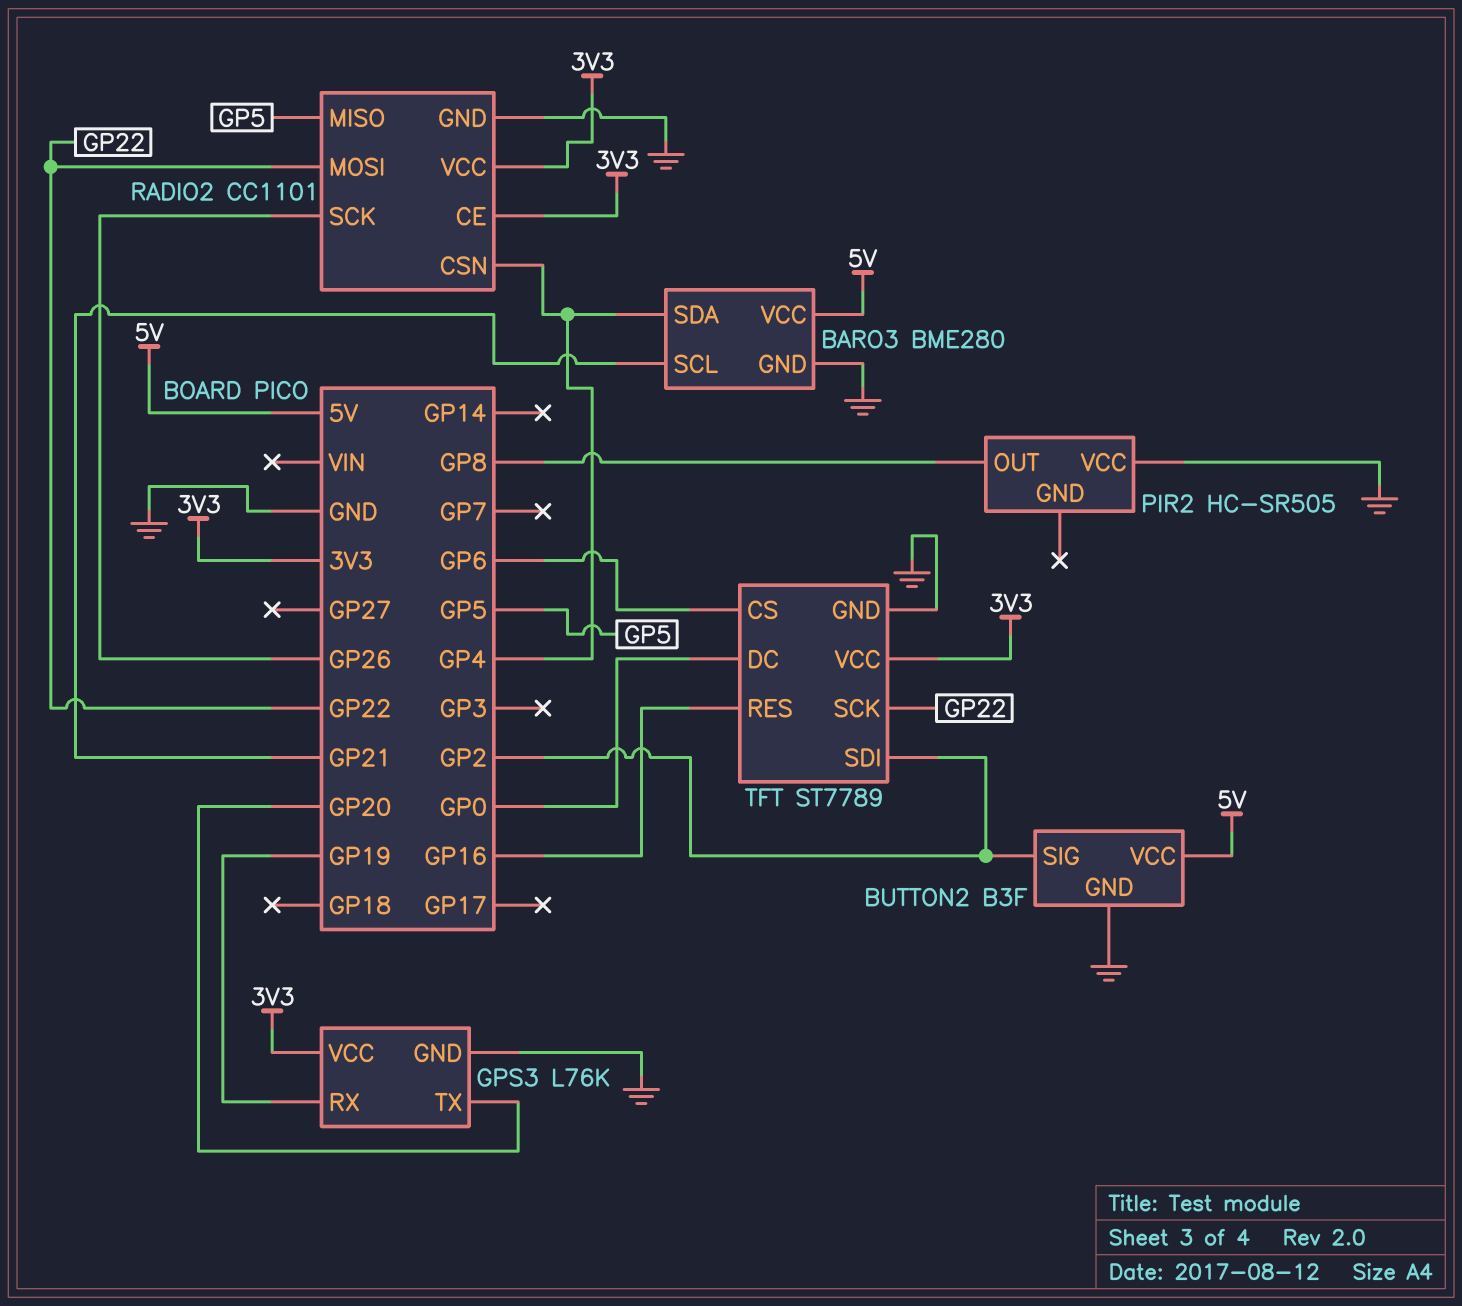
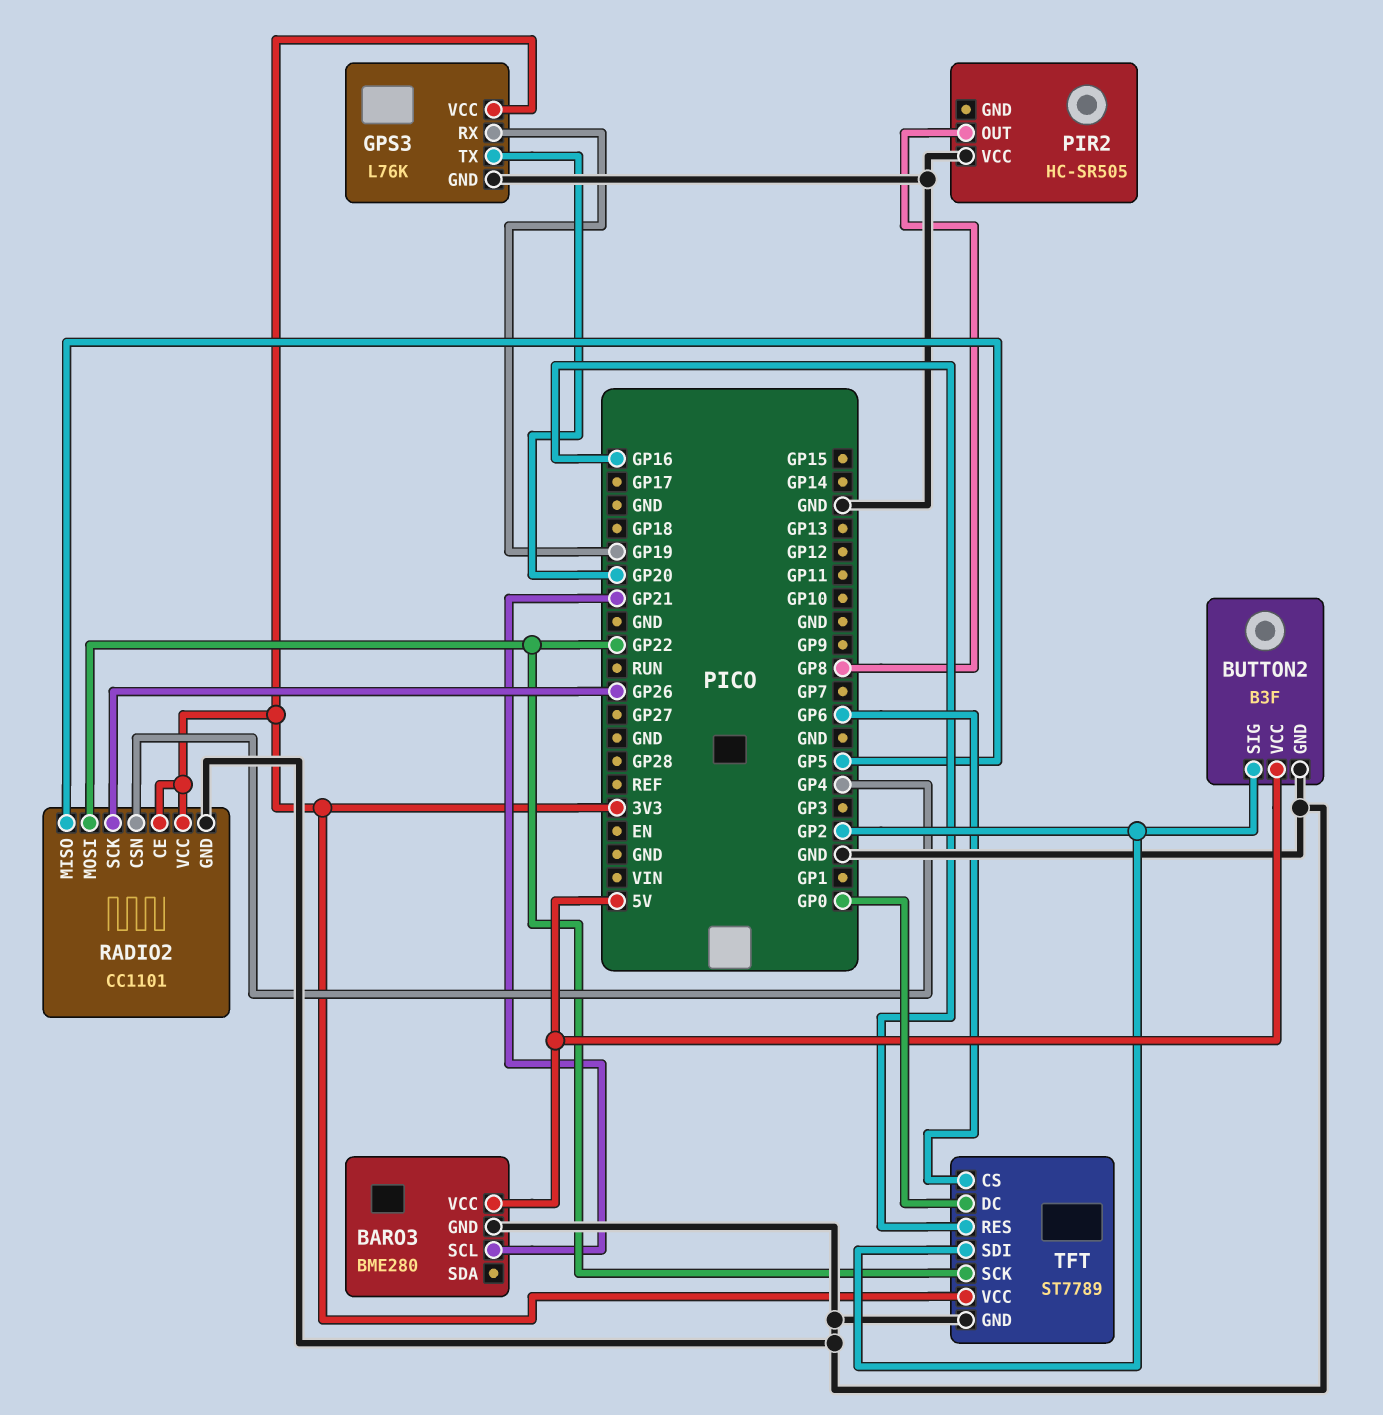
BARO3 pin SDA: GP4 -> none

